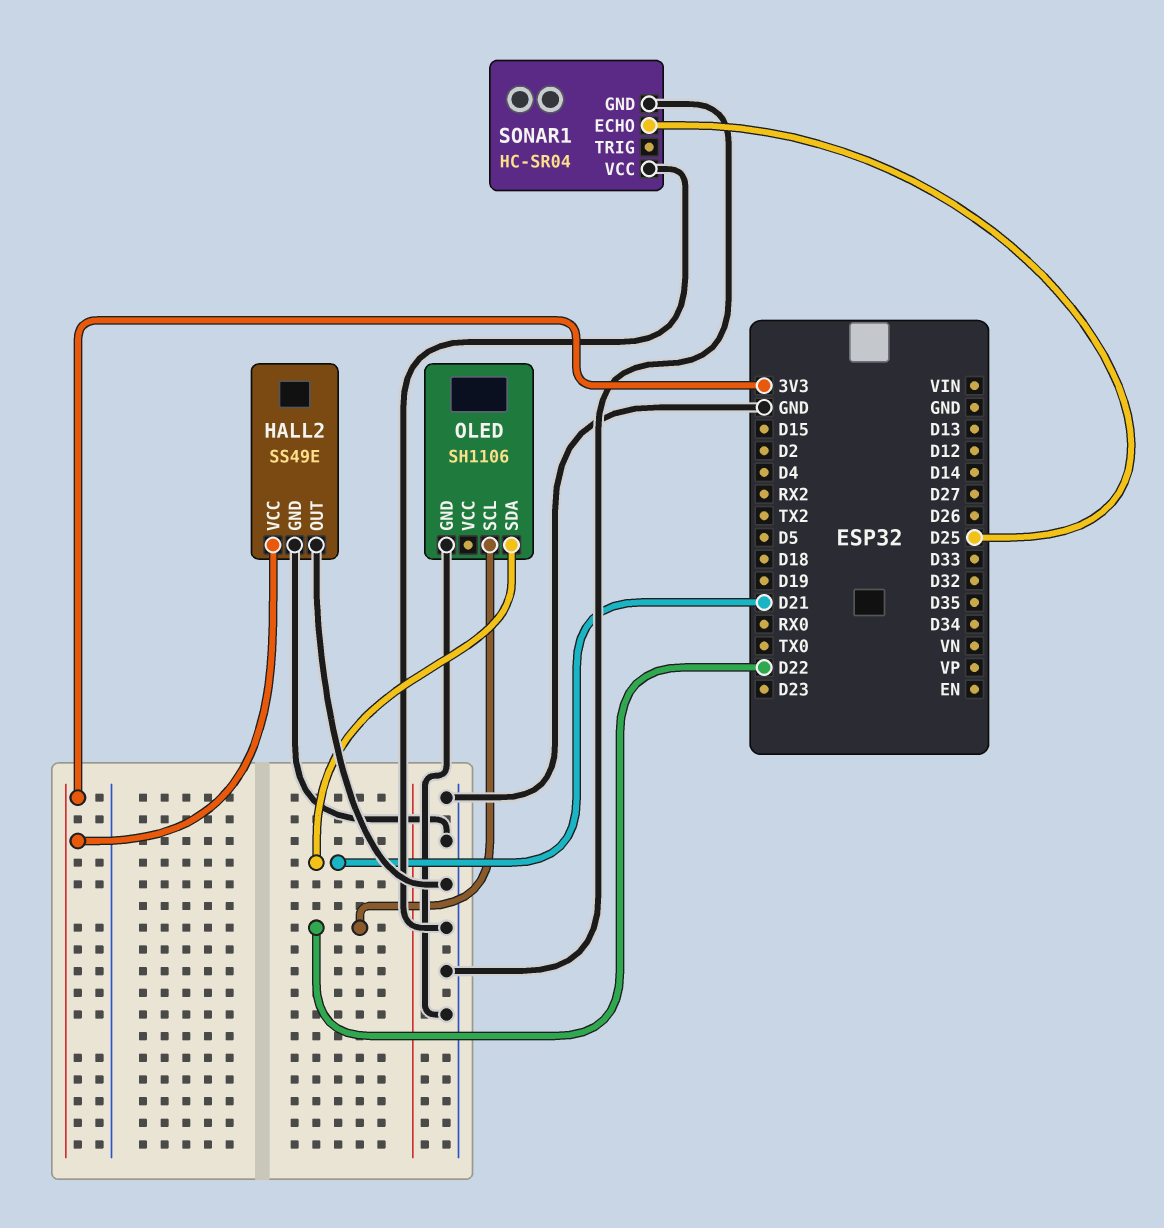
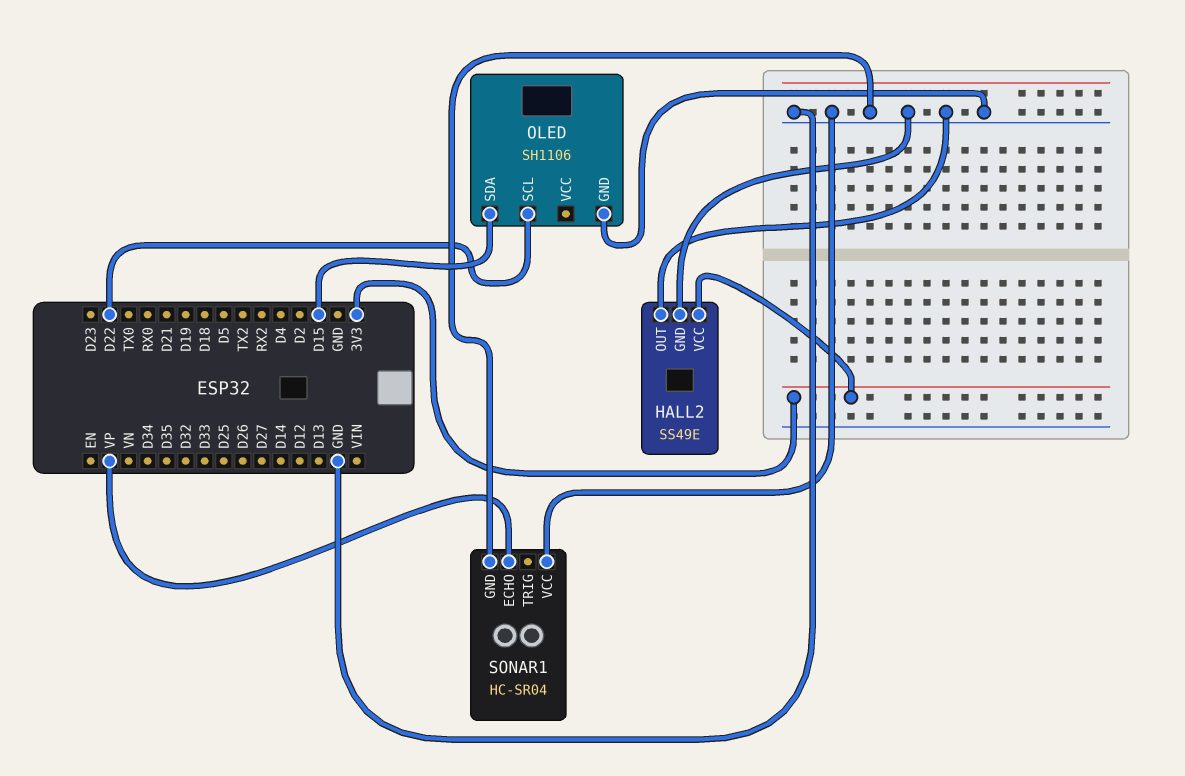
OLED pin SDA: D21 -> D15
SONAR1 pin ECHO: D25 -> VP

